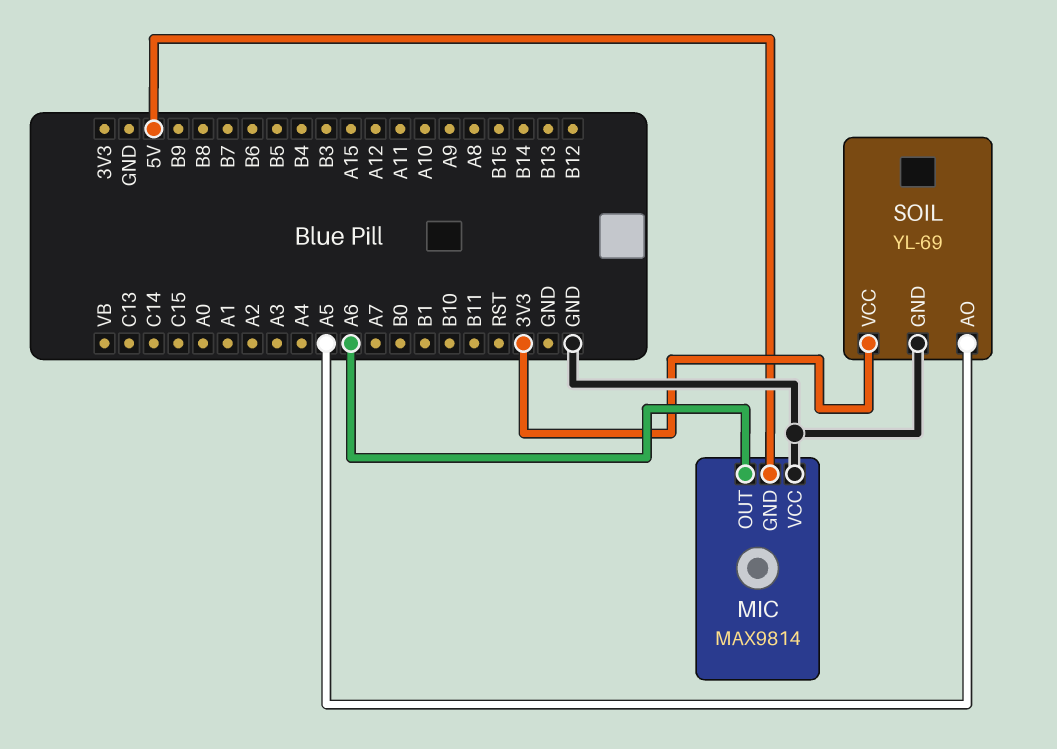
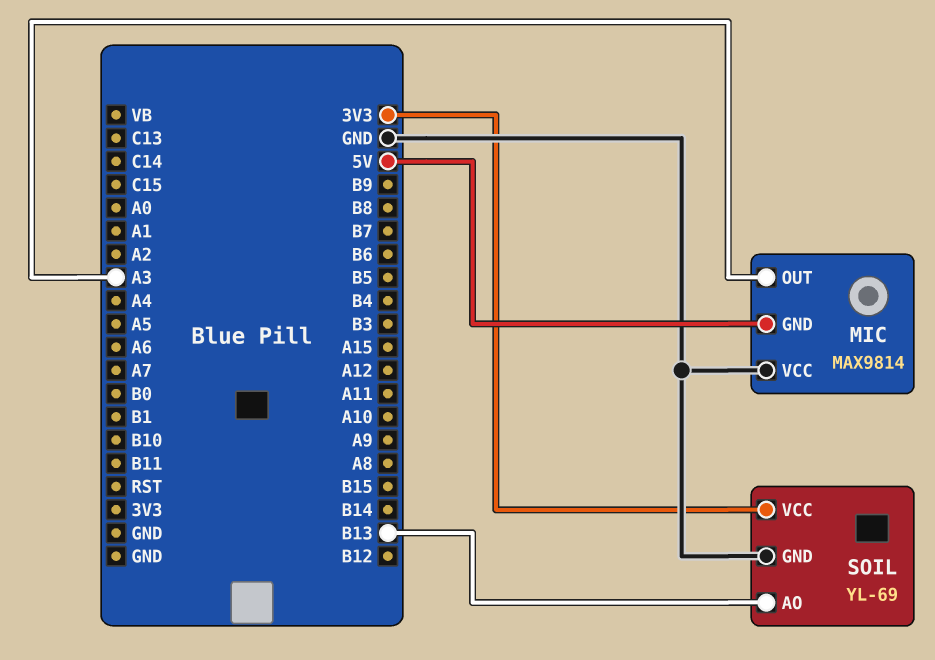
MIC pin OUT: A6 -> A3
SOIL pin AO: A5 -> B13

